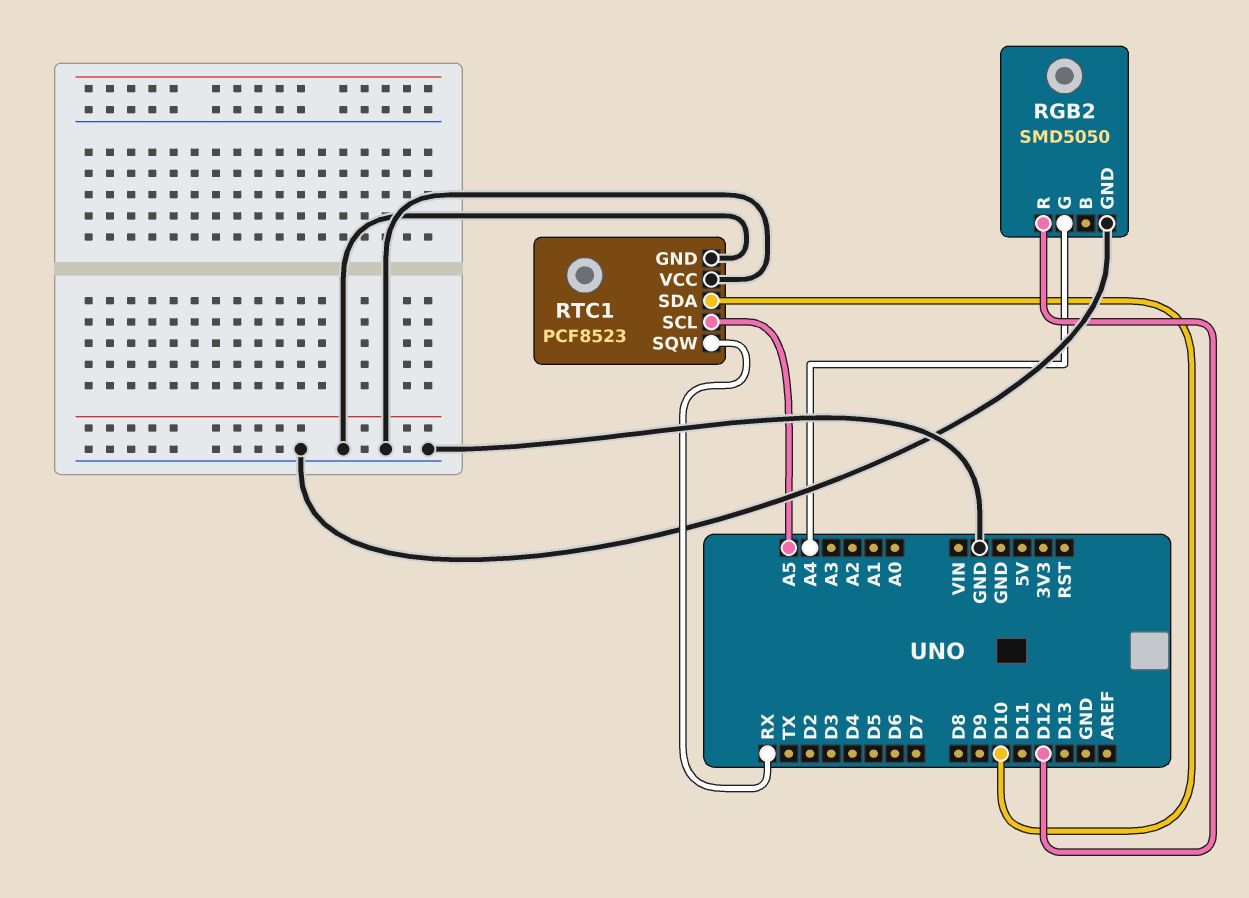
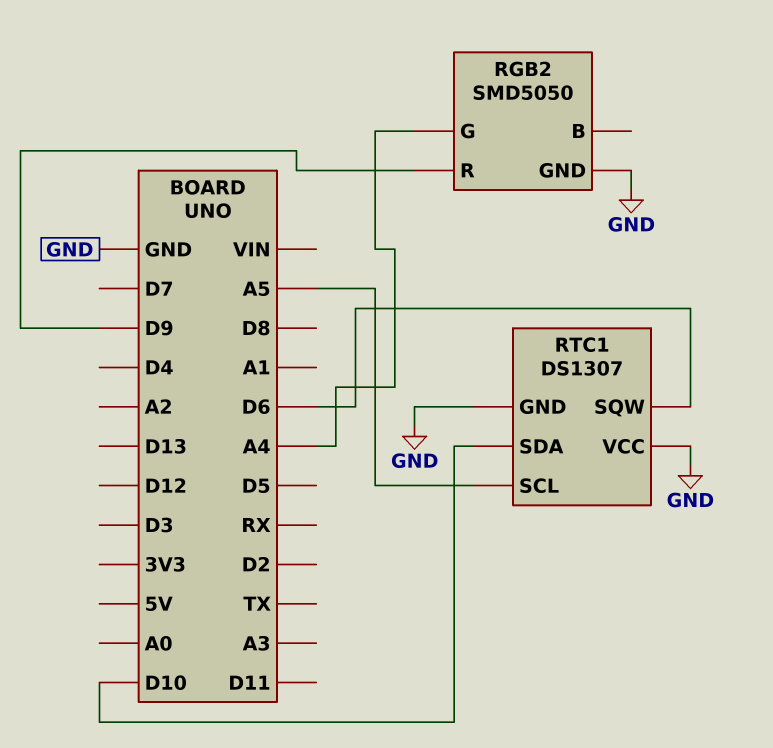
RGB2 pin R: D12 -> D9
RTC1: PCF8523 -> DS1307
RTC1 pin SQW: RX -> D6

